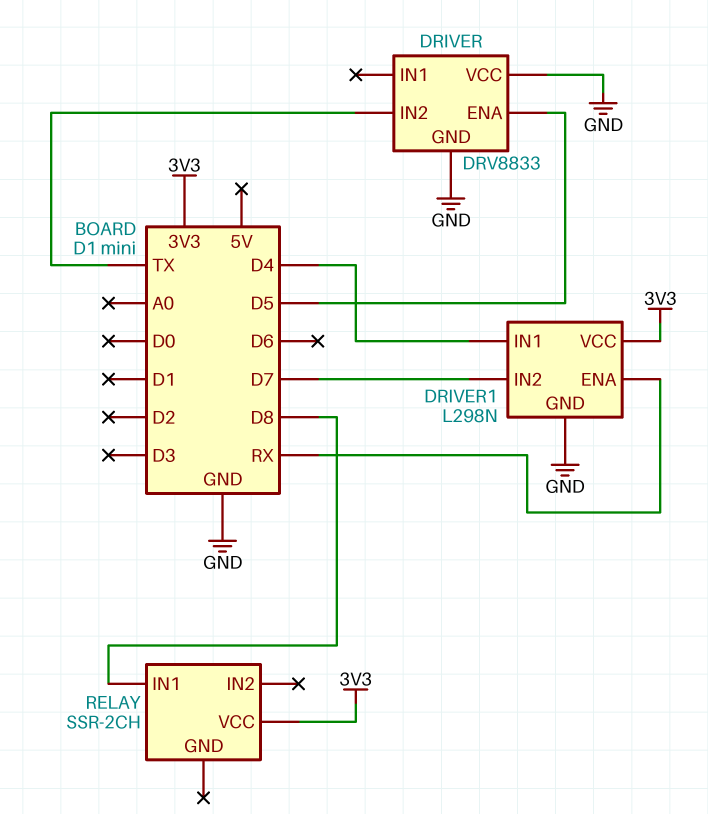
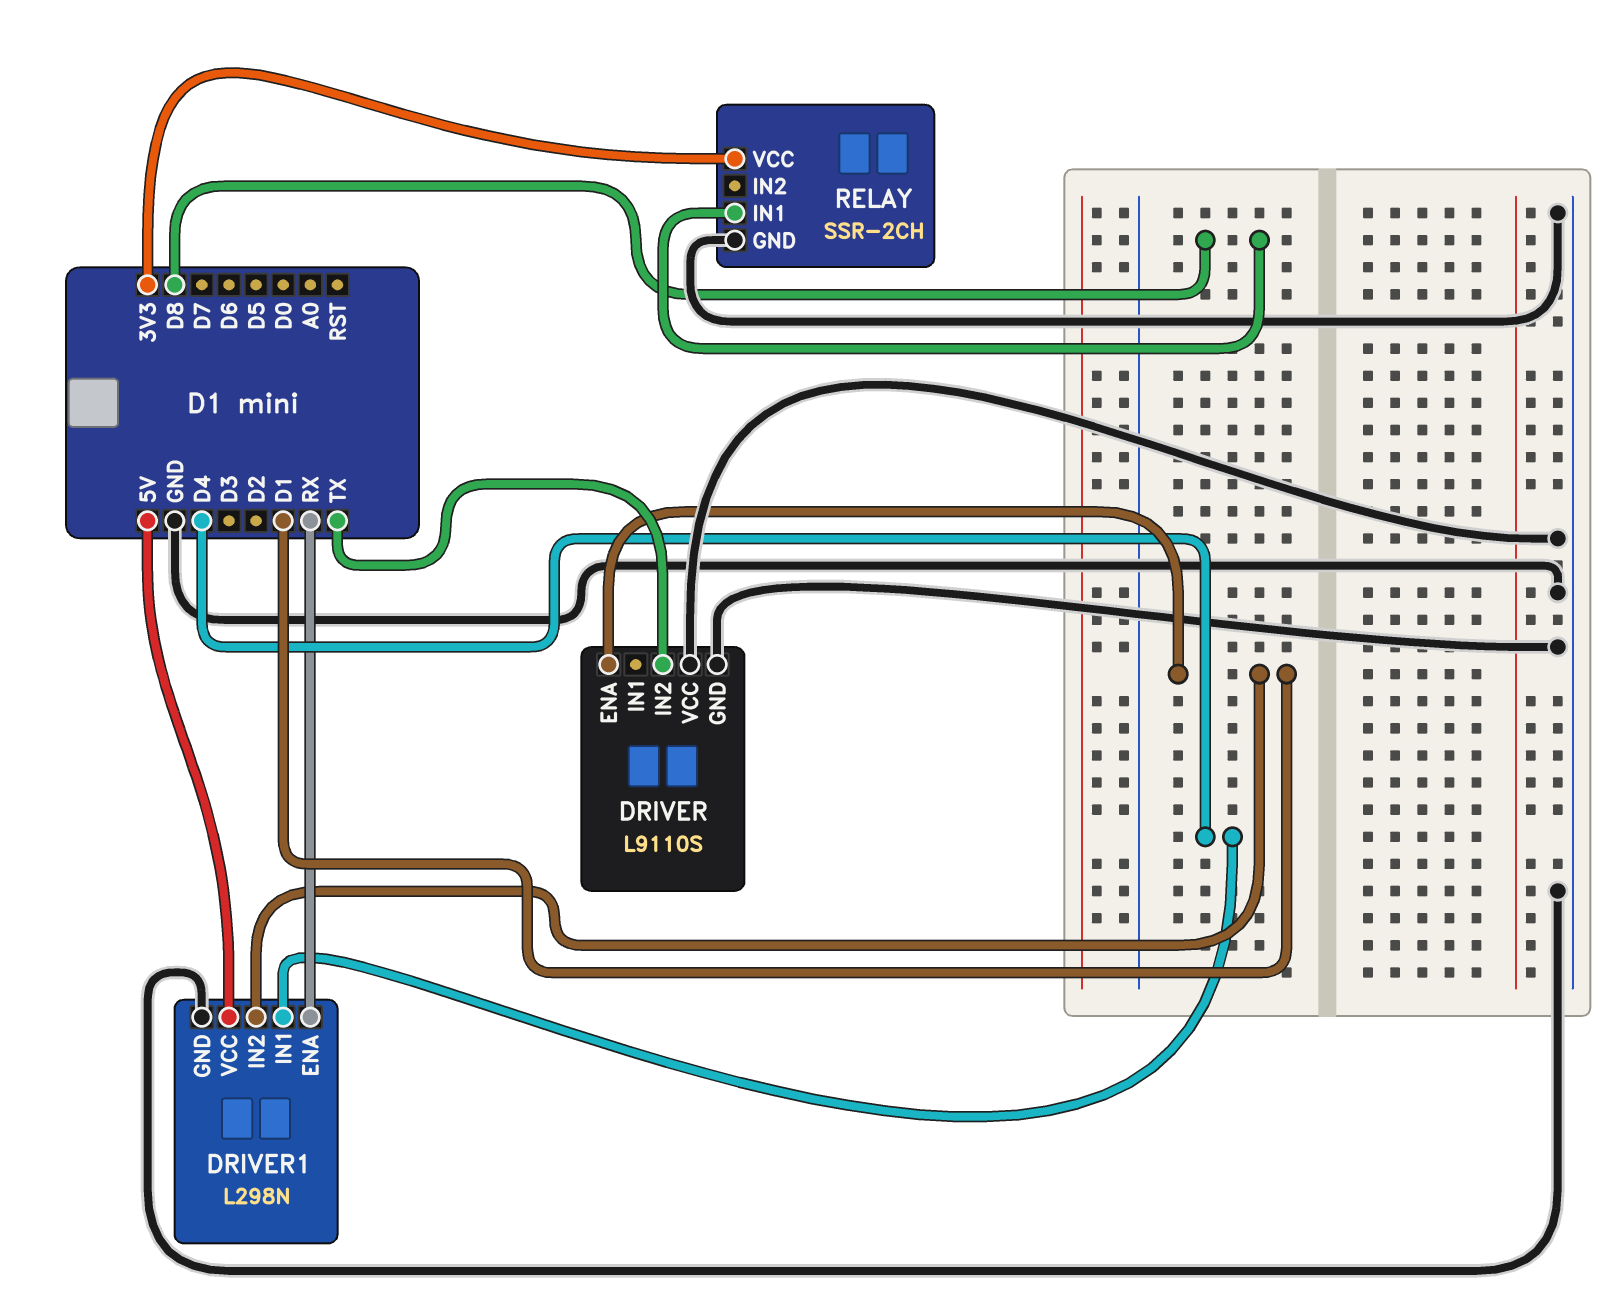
DRIVER: DRV8833 -> L9110S
DRIVER pin ENA: D5 -> D1
DRIVER1 pin IN2: D7 -> D1
DRIVER1 pin VCC: 3V3 -> 5V
RELAY pin GND: none -> GND

